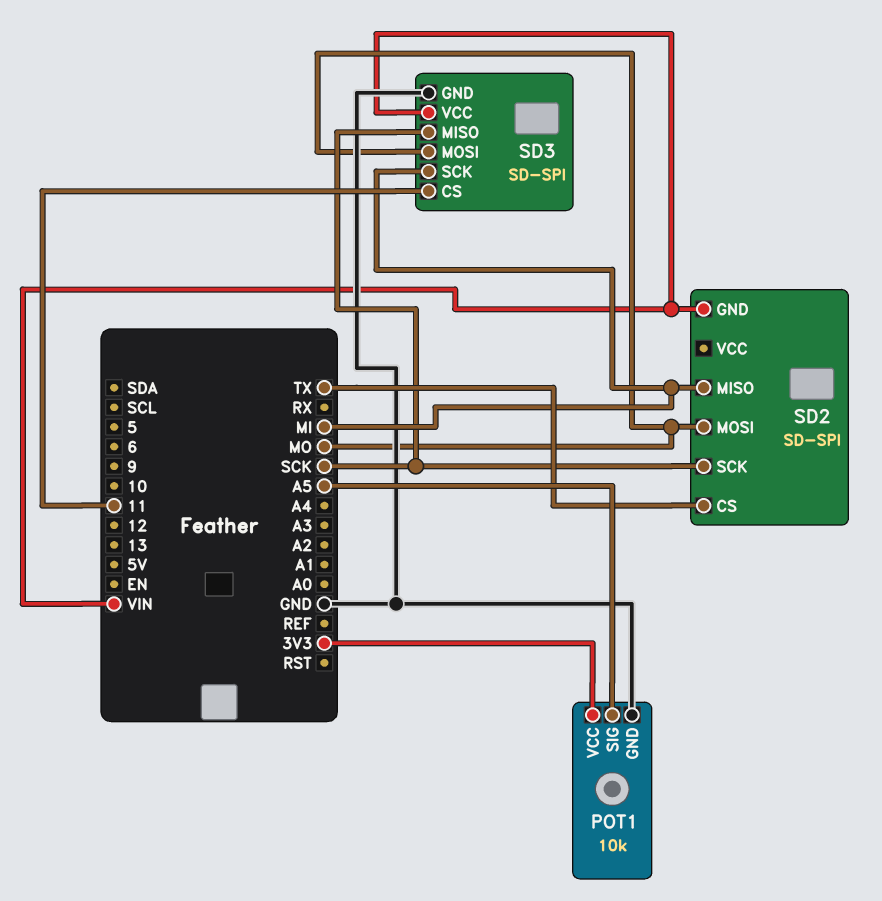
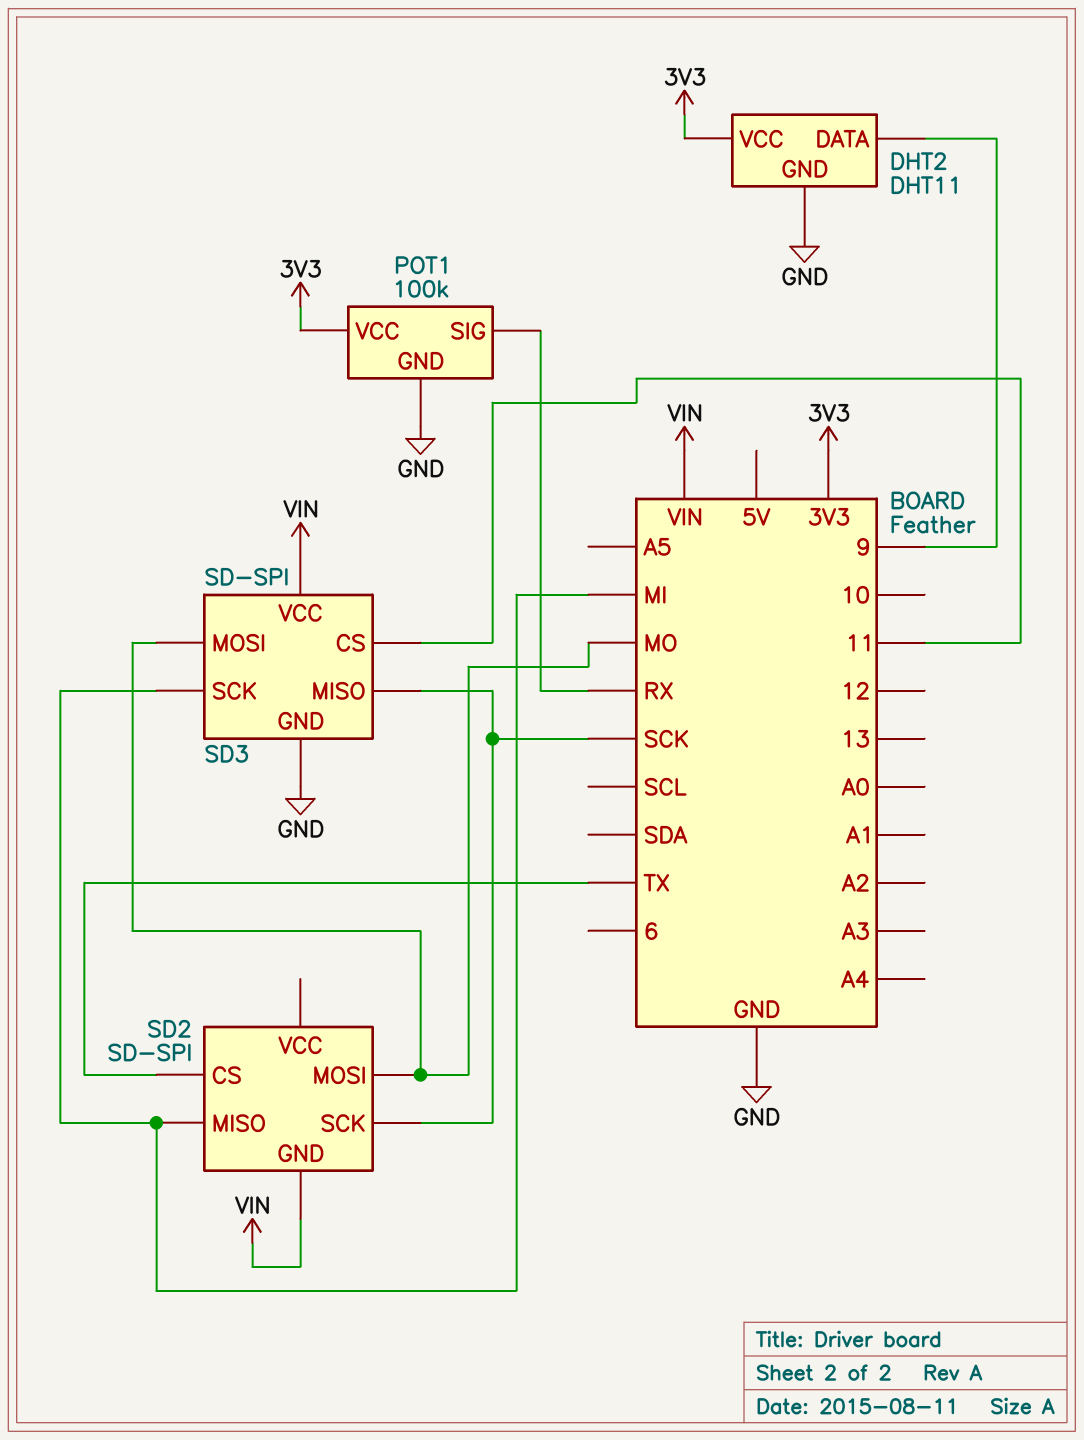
DHT2: none -> DHT11
DHT2 pin DATA: none -> 9
DHT2 pin GND: none -> GND
DHT2 pin VCC: none -> 3V3
POT1: 10k -> 100k
POT1 pin SIG: A5 -> RX

